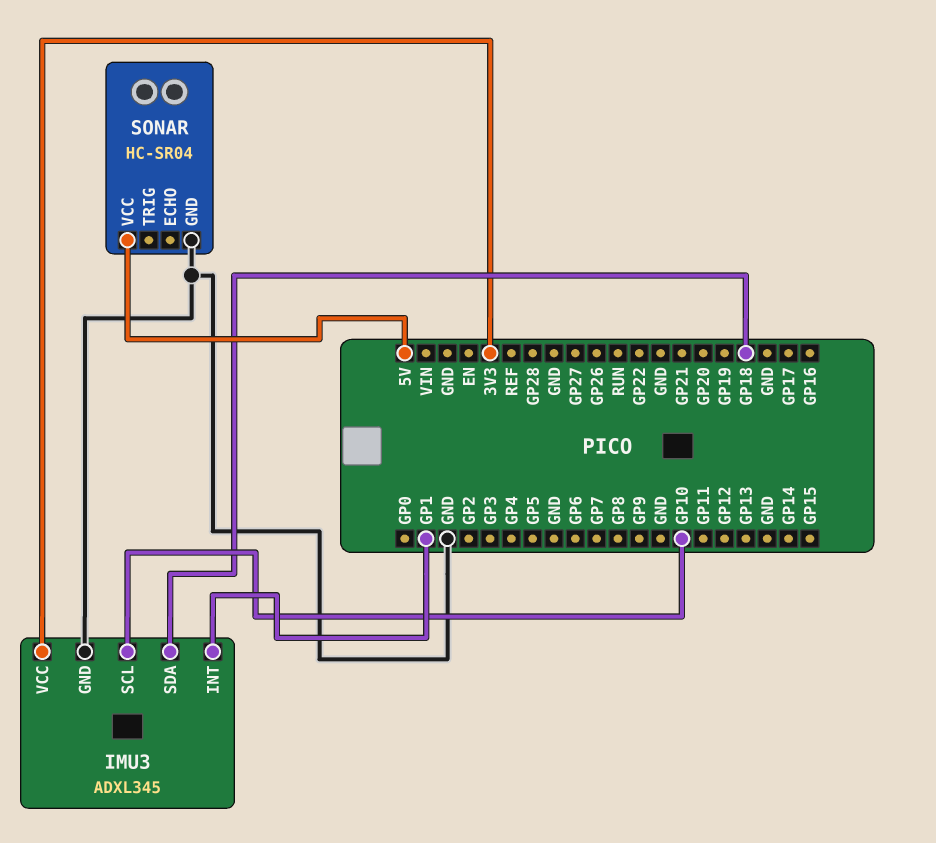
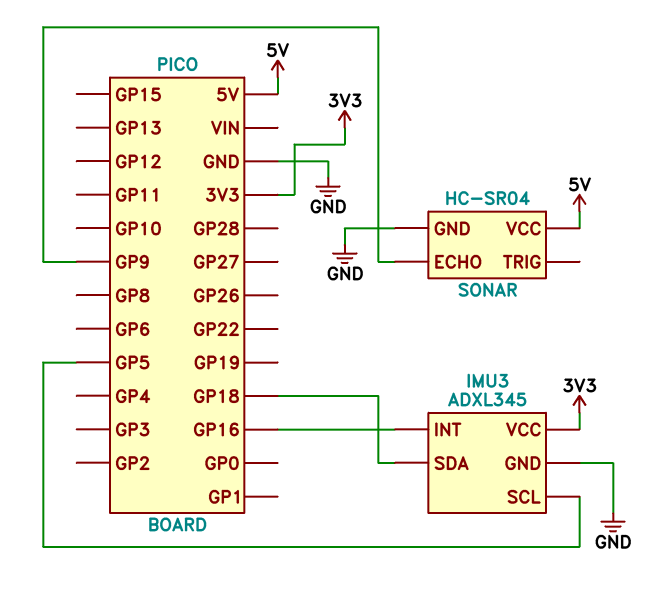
IMU3 pin INT: GP1 -> GP16
IMU3 pin SCL: GP10 -> GP5
SONAR pin ECHO: none -> GP9

